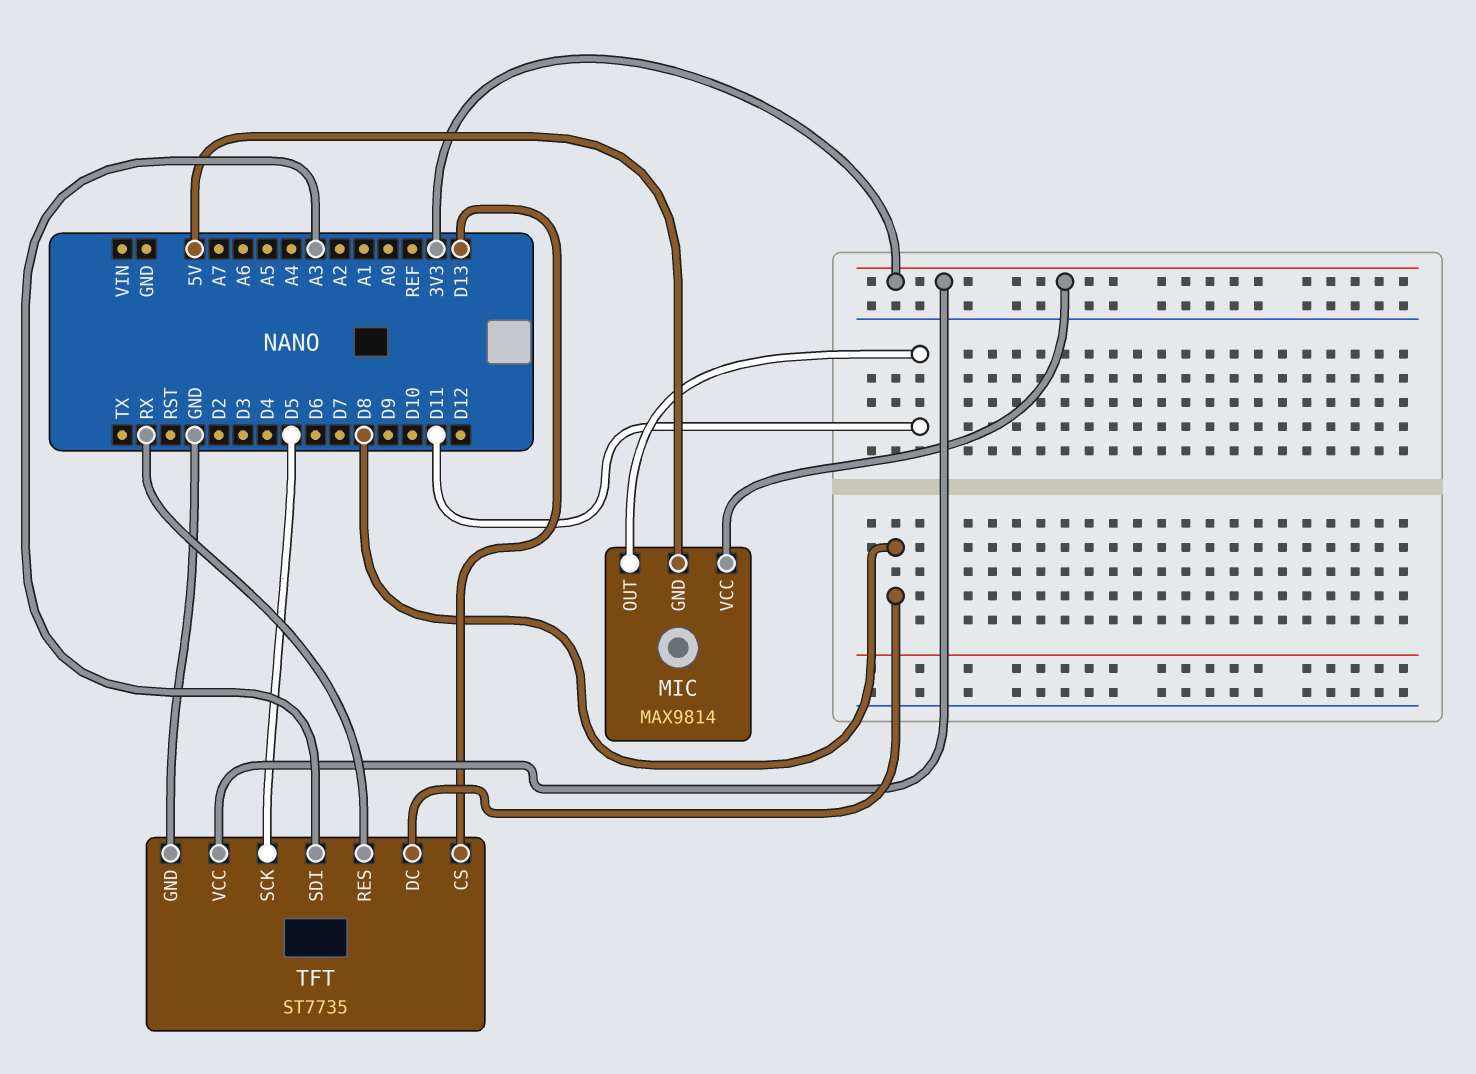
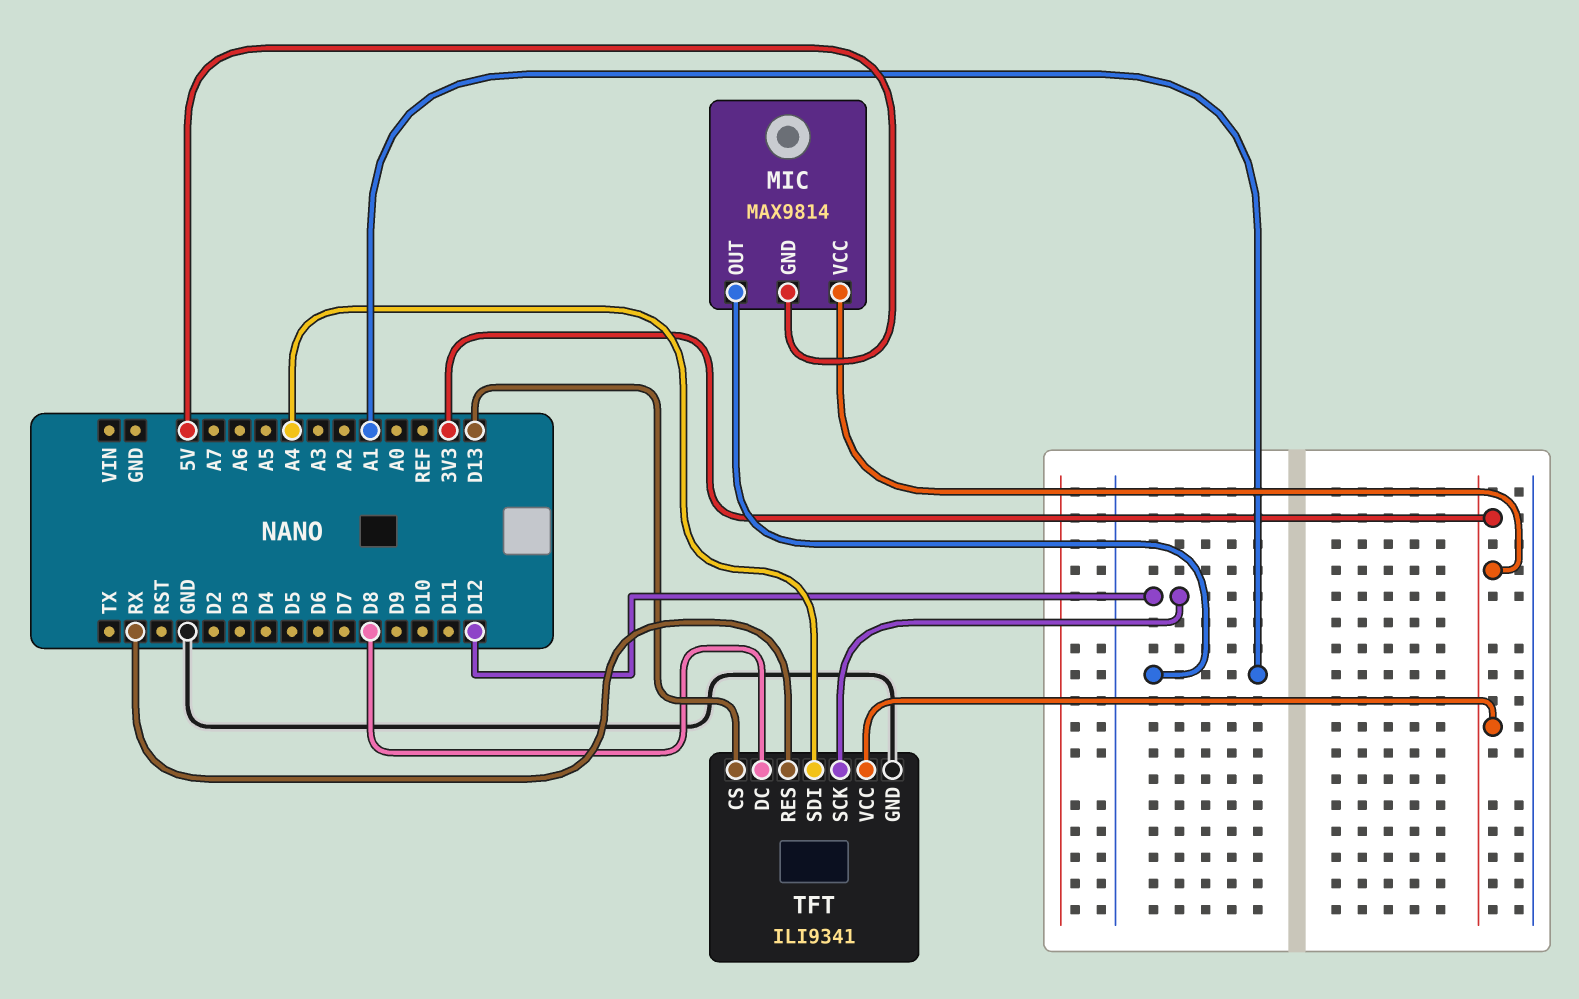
MIC pin OUT: D11 -> A1
TFT: ST7735 -> ILI9341
TFT pin SCK: D5 -> D12
TFT pin SDI: A3 -> A4

